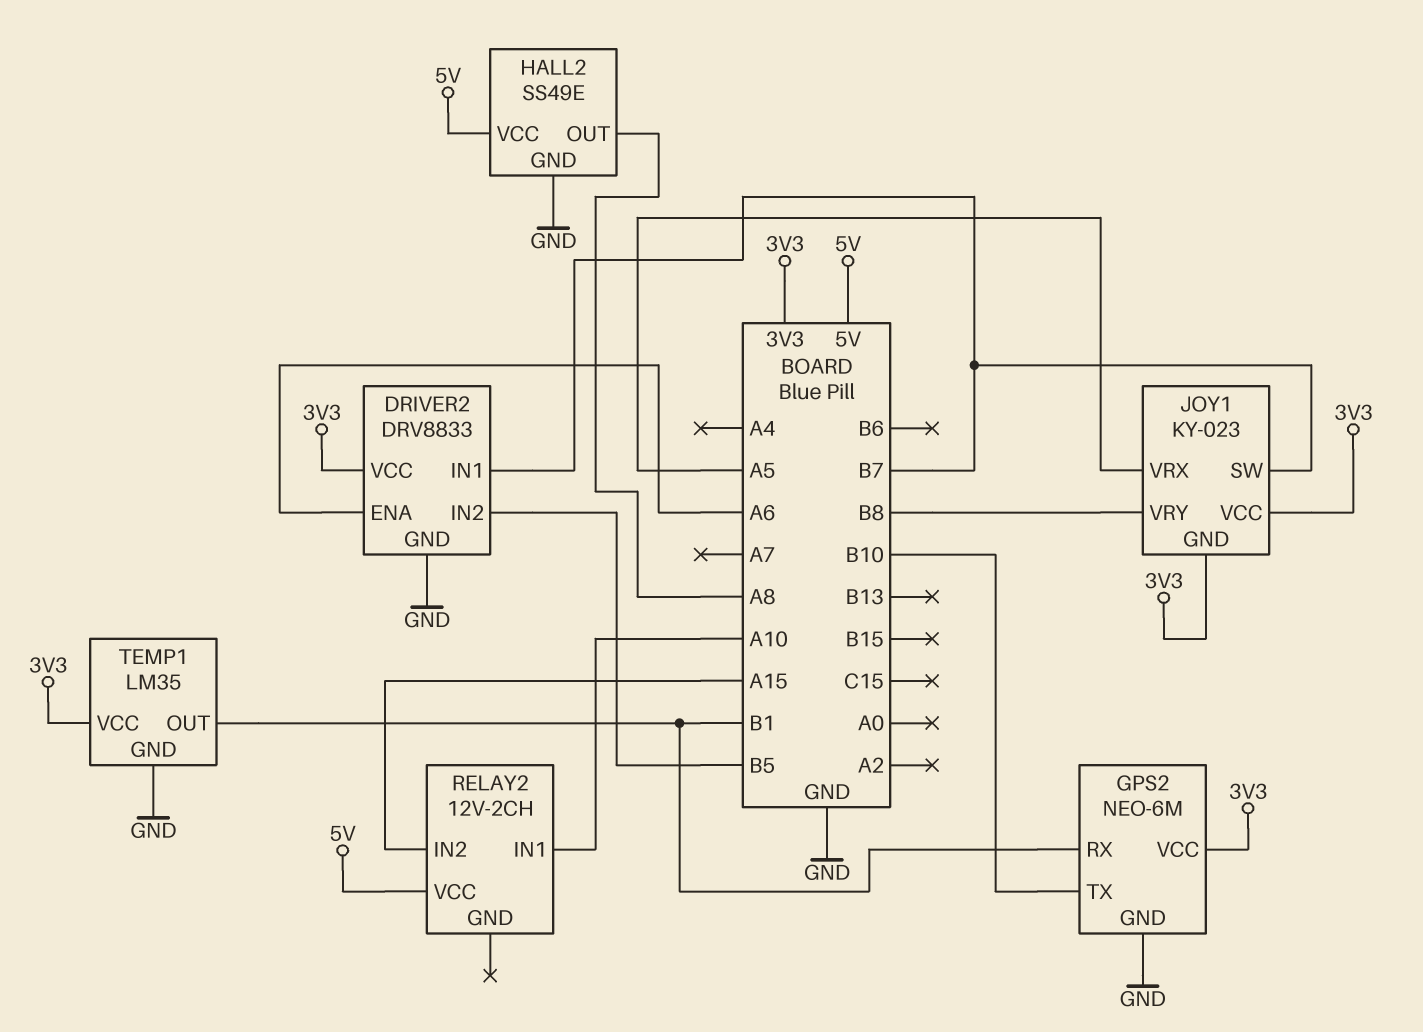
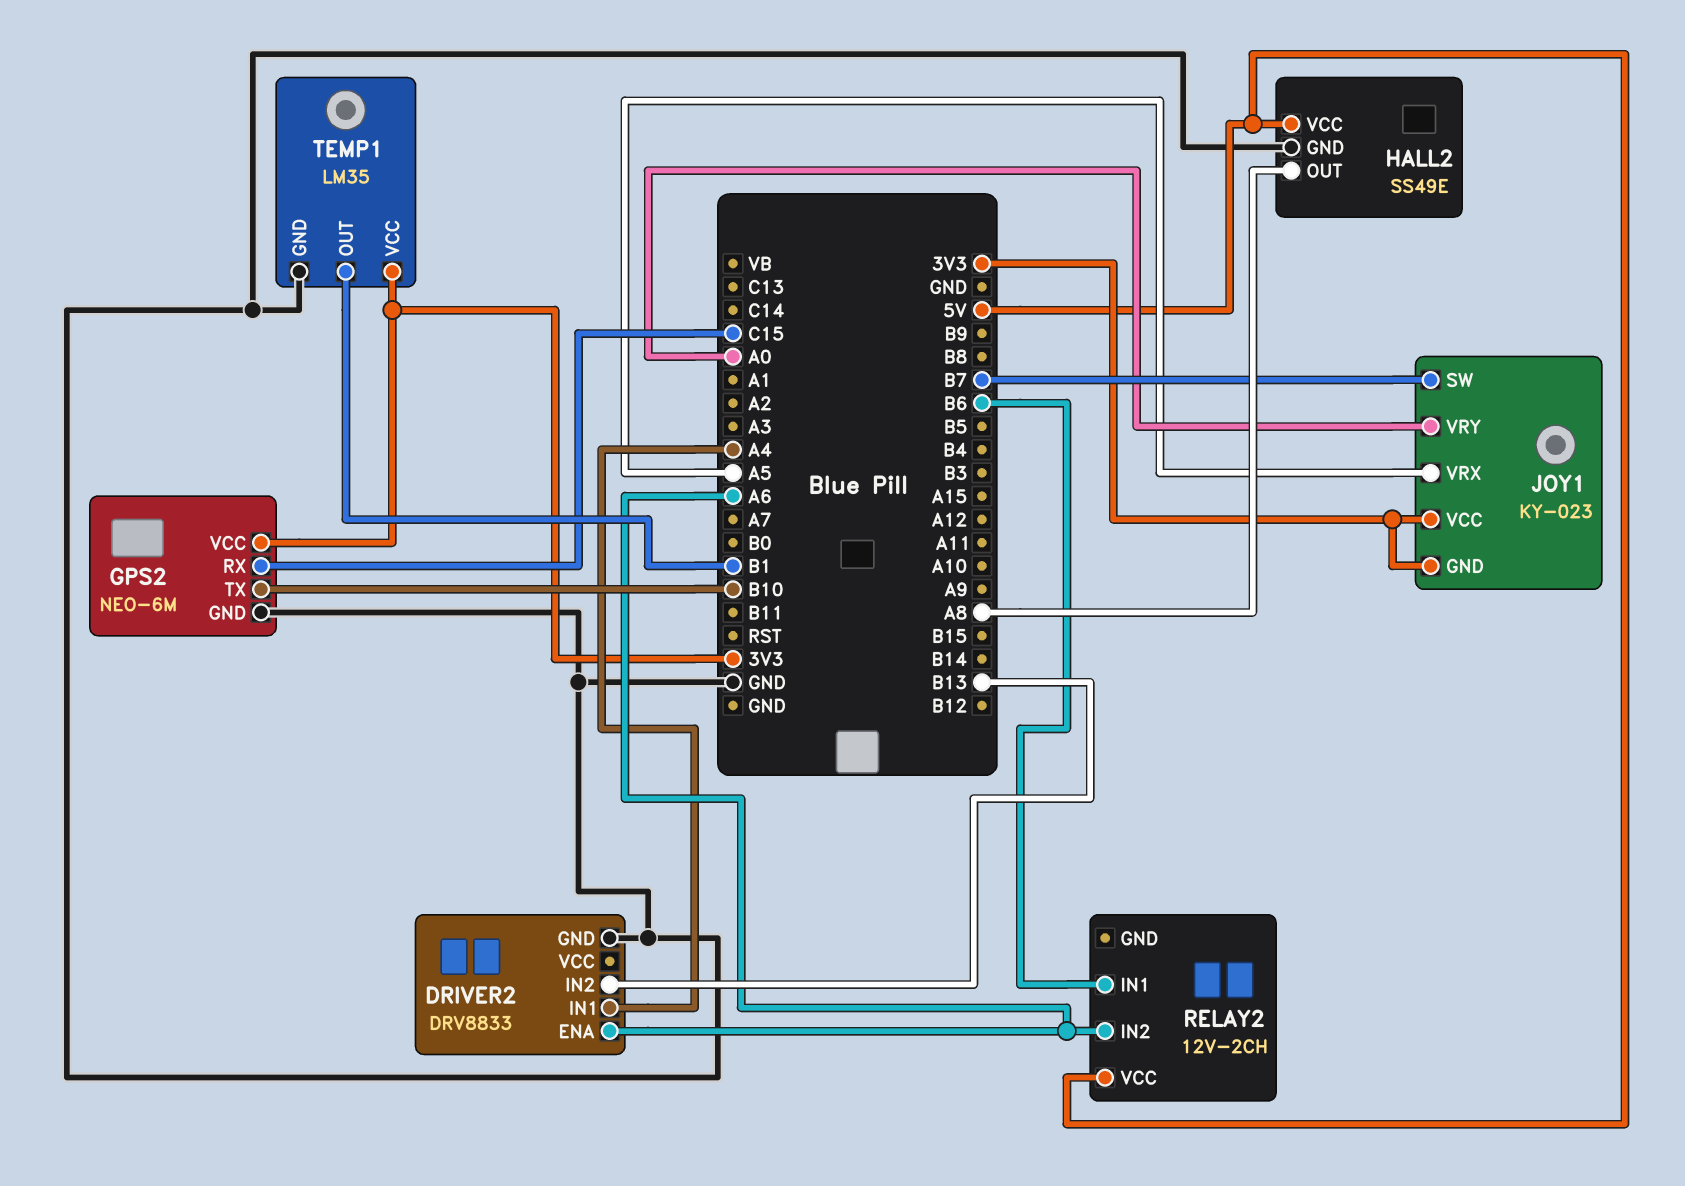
DRIVER2 pin IN1: B7 -> A4
DRIVER2 pin IN2: B5 -> B13
DRIVER2 pin VCC: 3V3 -> none
GPS2 pin RX: B1 -> C15
JOY1 pin VRY: B8 -> A0
RELAY2 pin IN1: A10 -> B6
RELAY2 pin IN2: A15 -> A6

